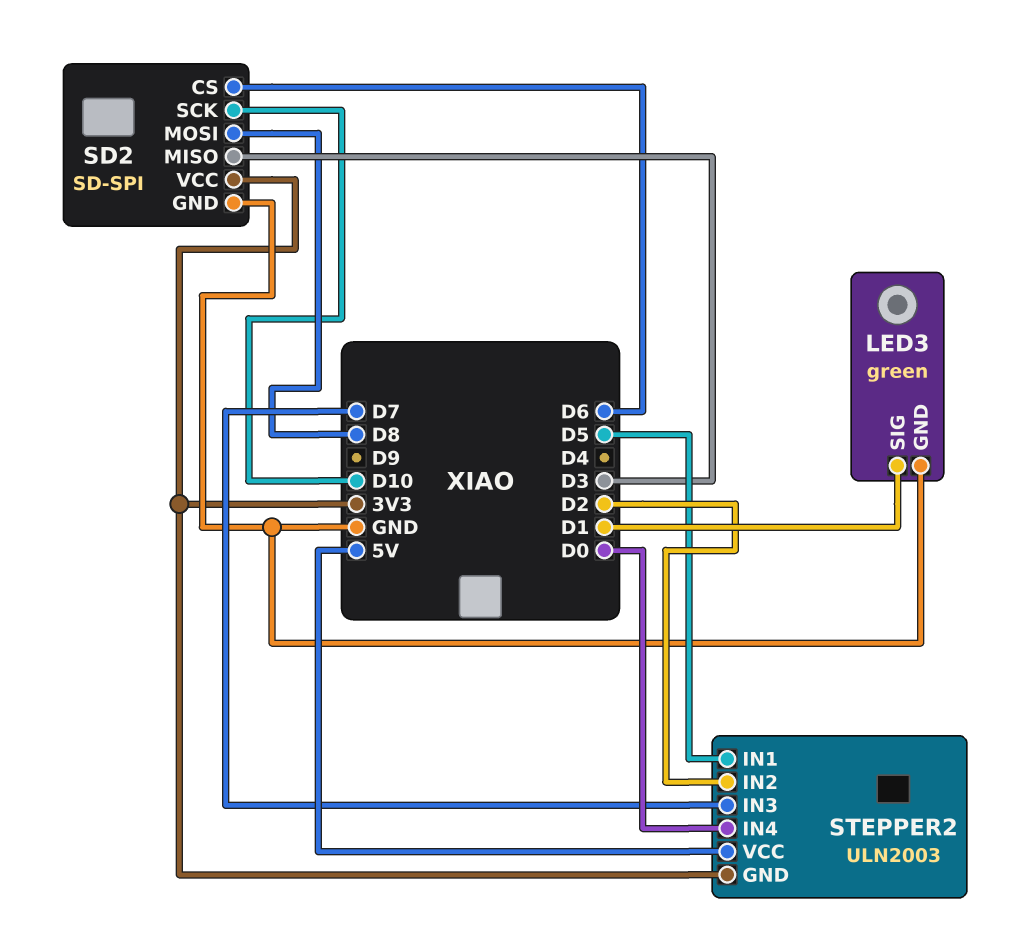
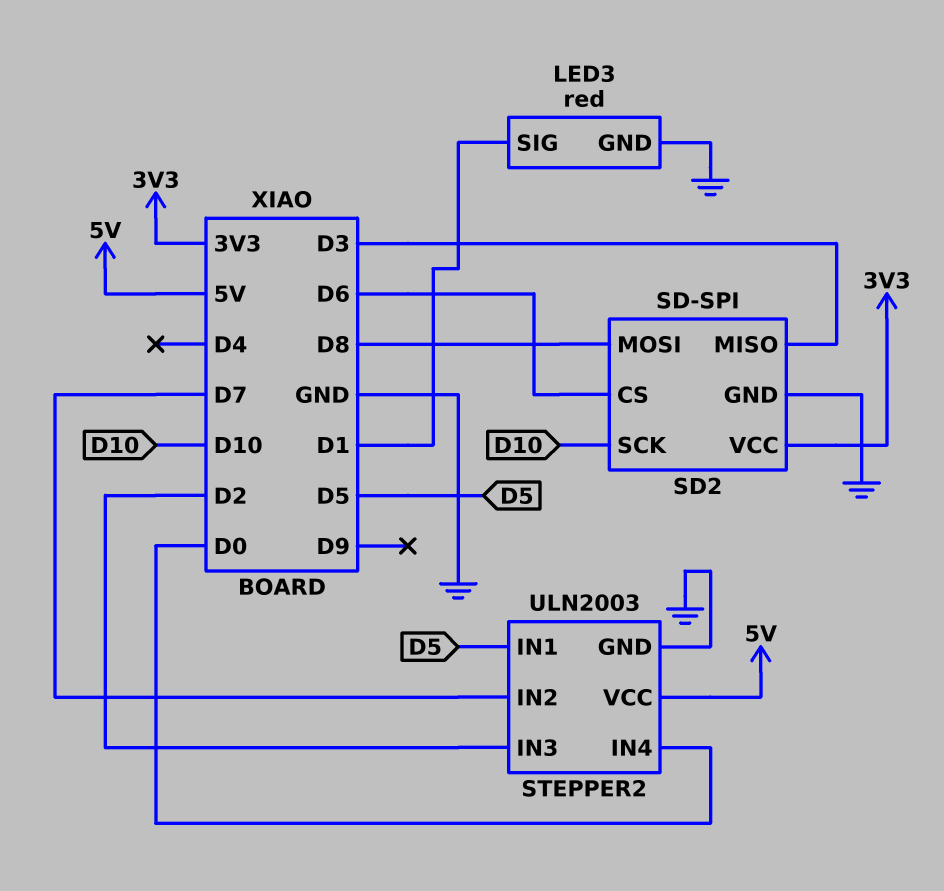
LED3: green -> red
STEPPER2 pin GND: 3V3 -> GND
STEPPER2 pin IN2: D2 -> D7
STEPPER2 pin IN3: D7 -> D2

